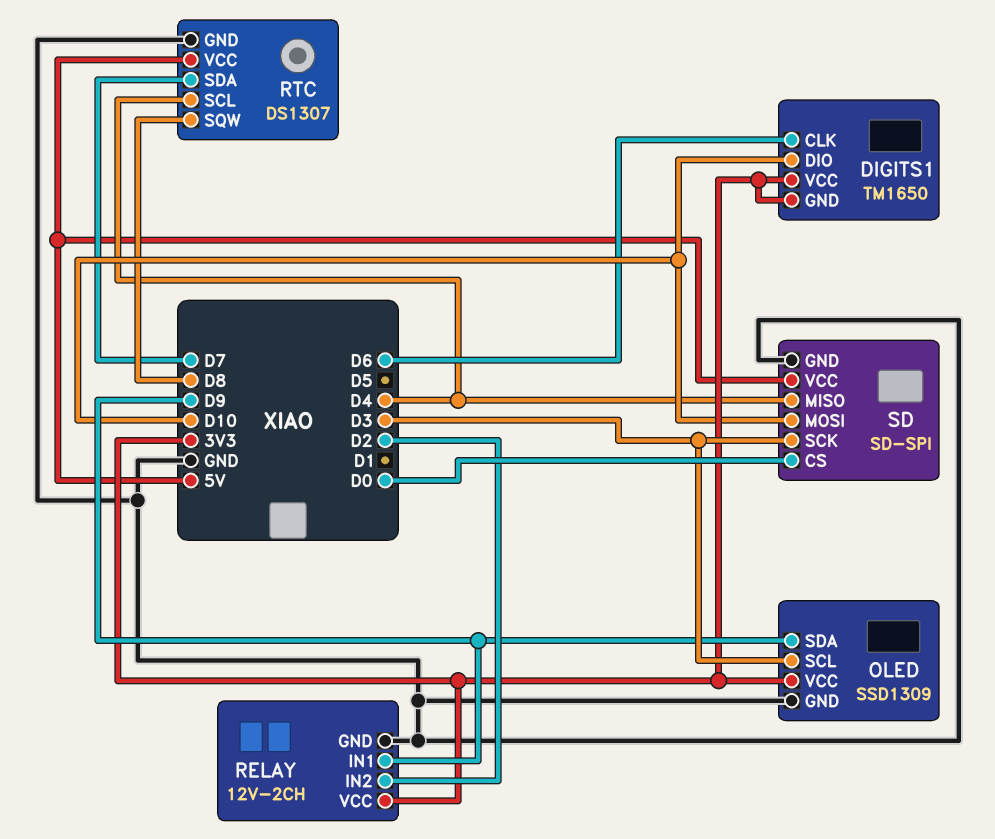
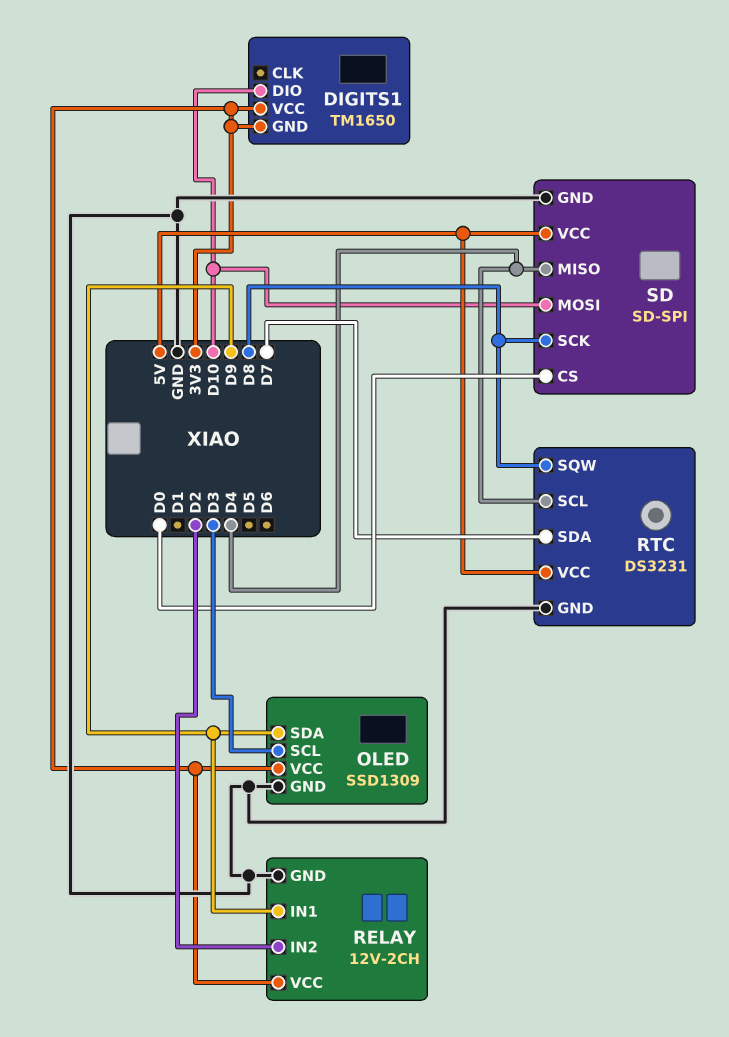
DIGITS1 pin CLK: D6 -> none
RTC: DS1307 -> DS3231
SD pin SCK: D3 -> D8

